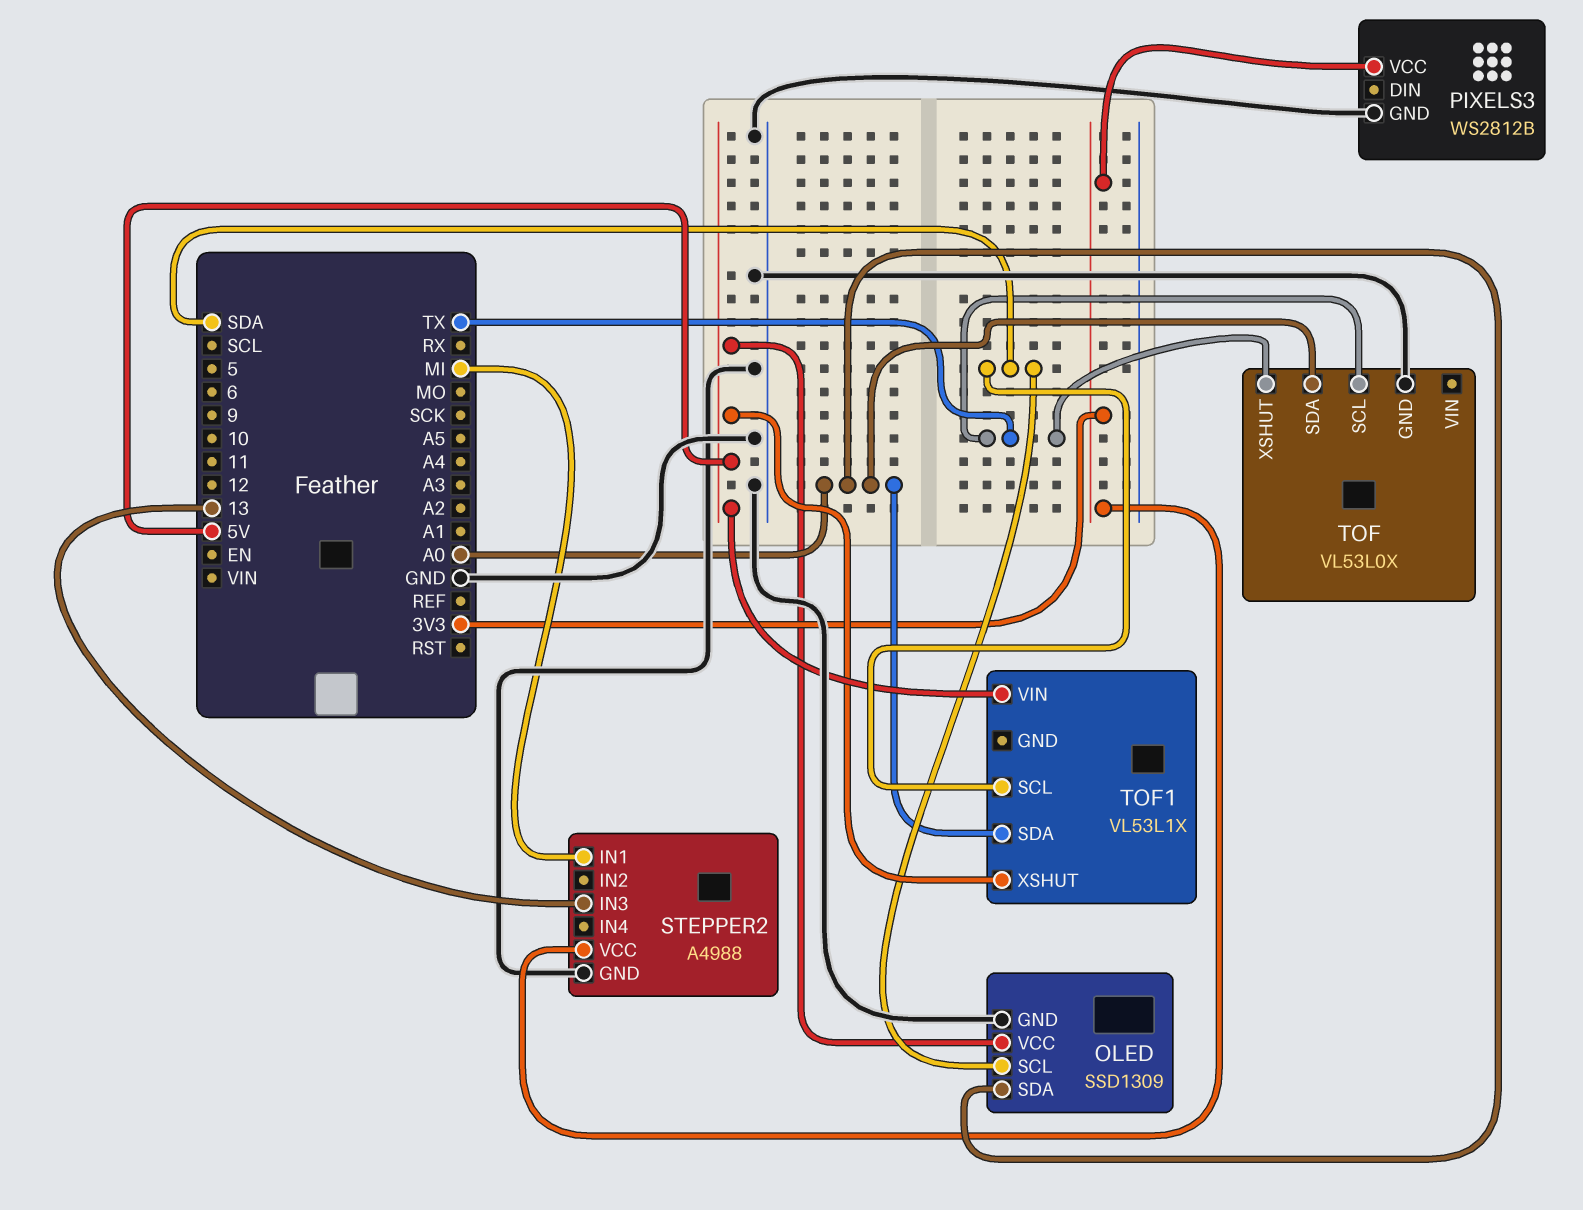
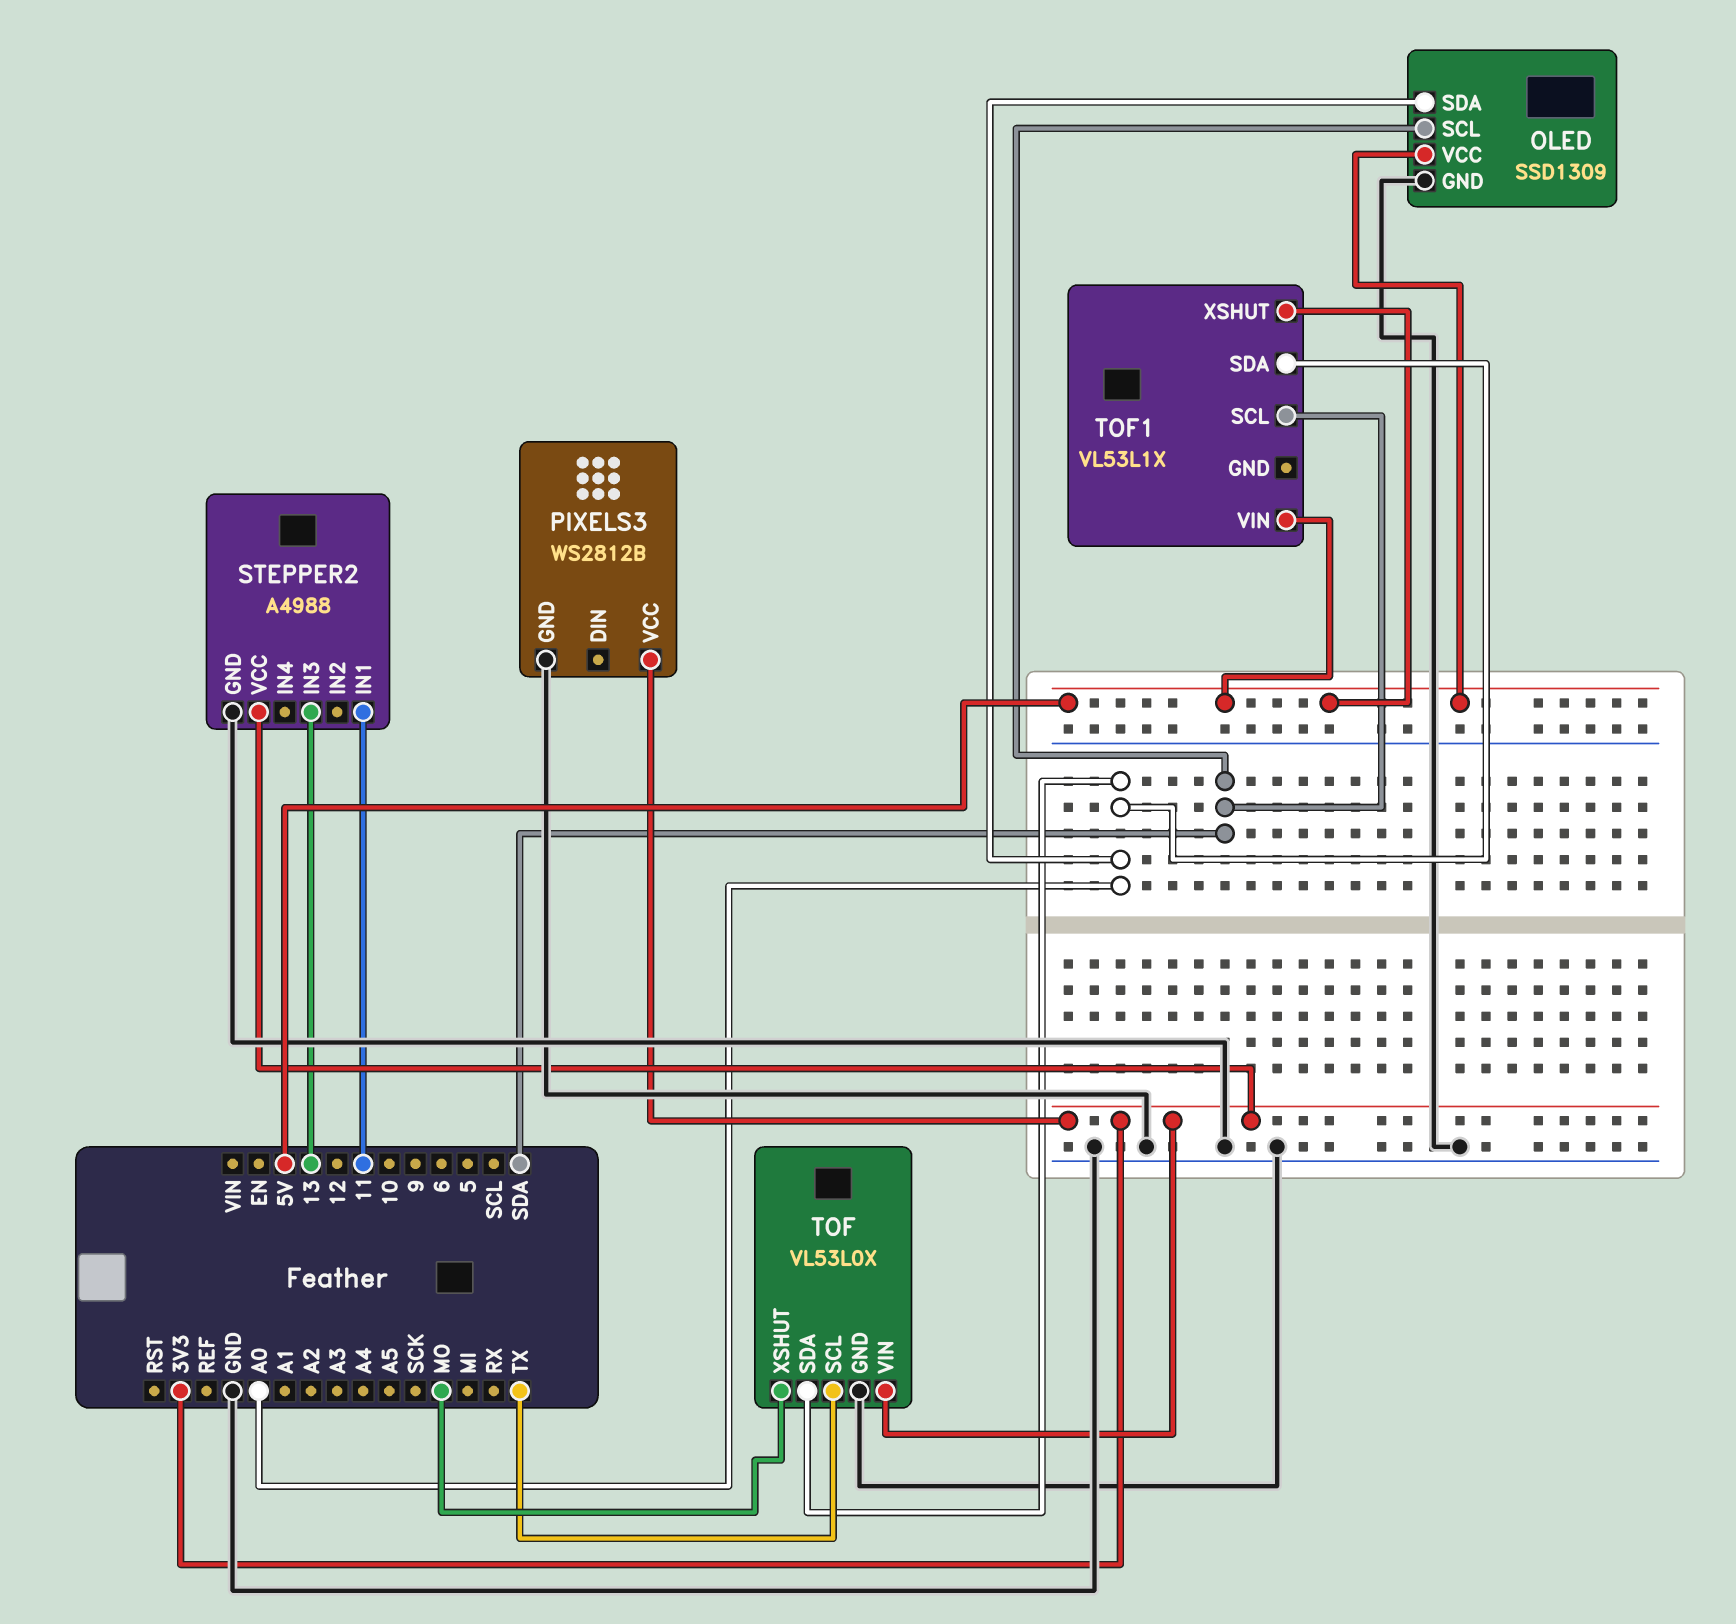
STEPPER2 pin IN1: MI -> 11
TOF pin VIN: none -> 3V3
TOF pin XSHUT: TX -> MO

